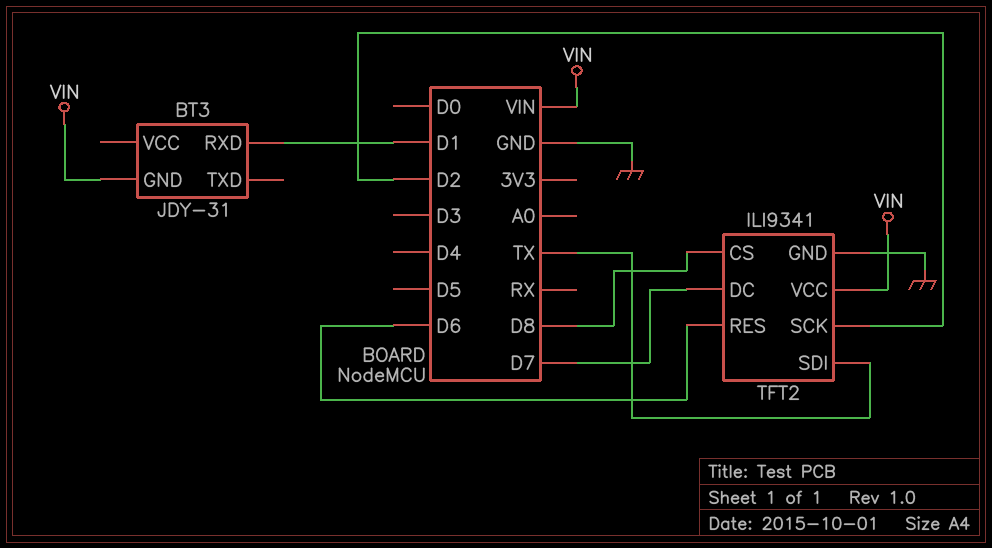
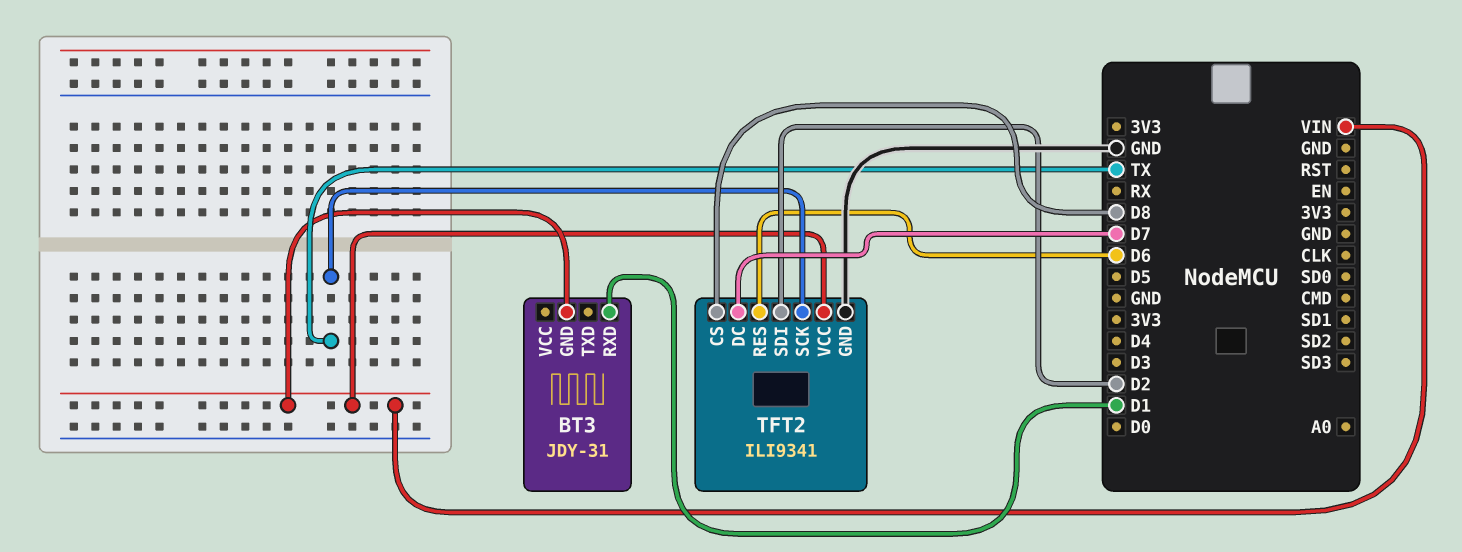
TFT2 pin SCK: D2 -> TX
TFT2 pin SDI: TX -> D2

